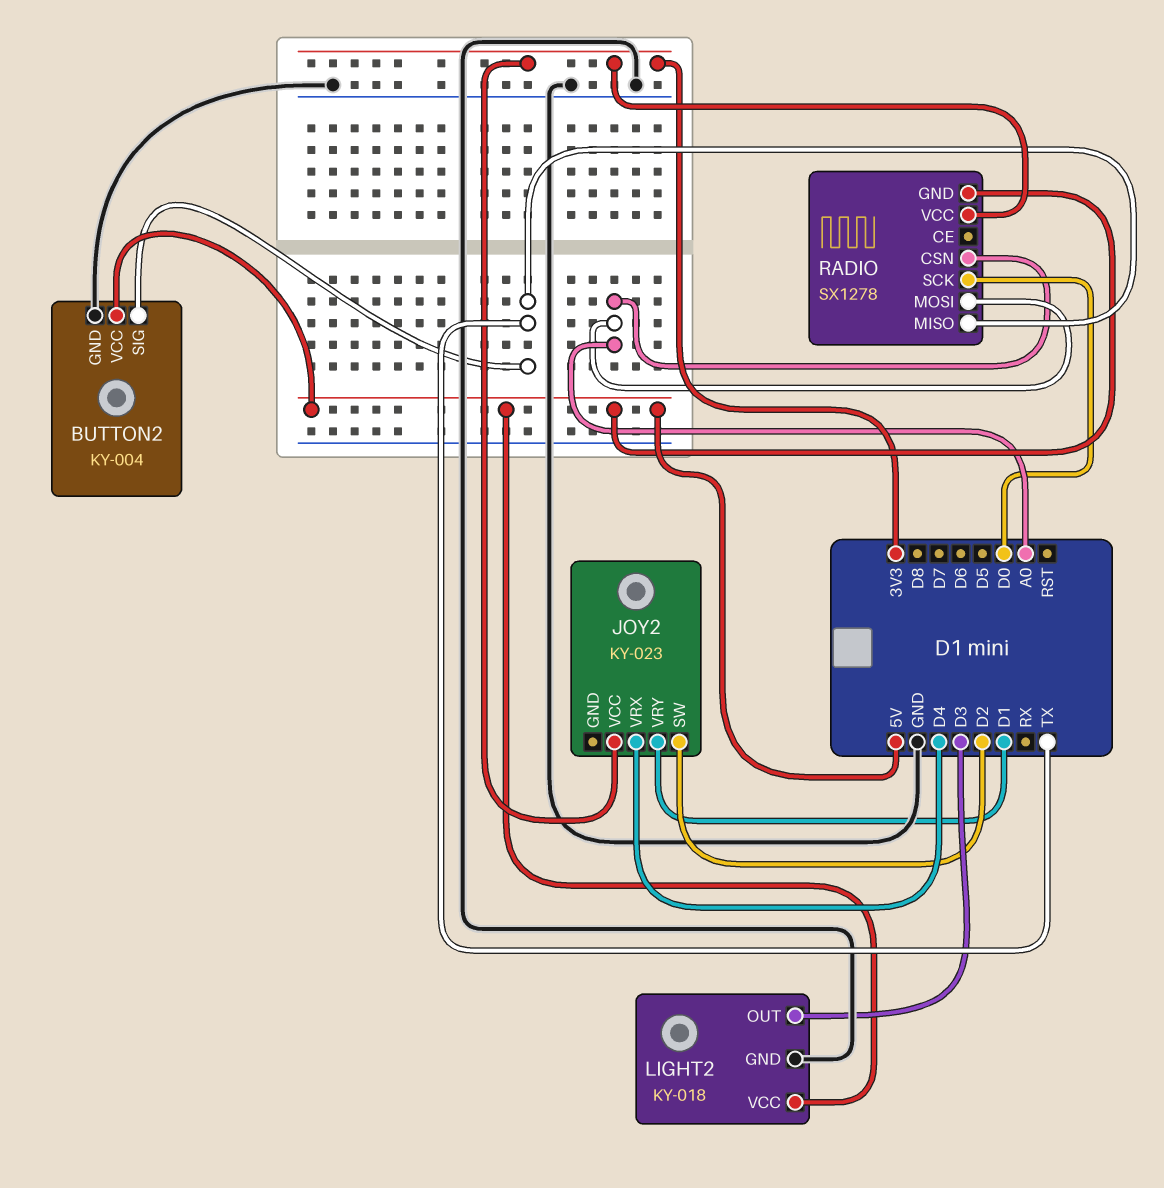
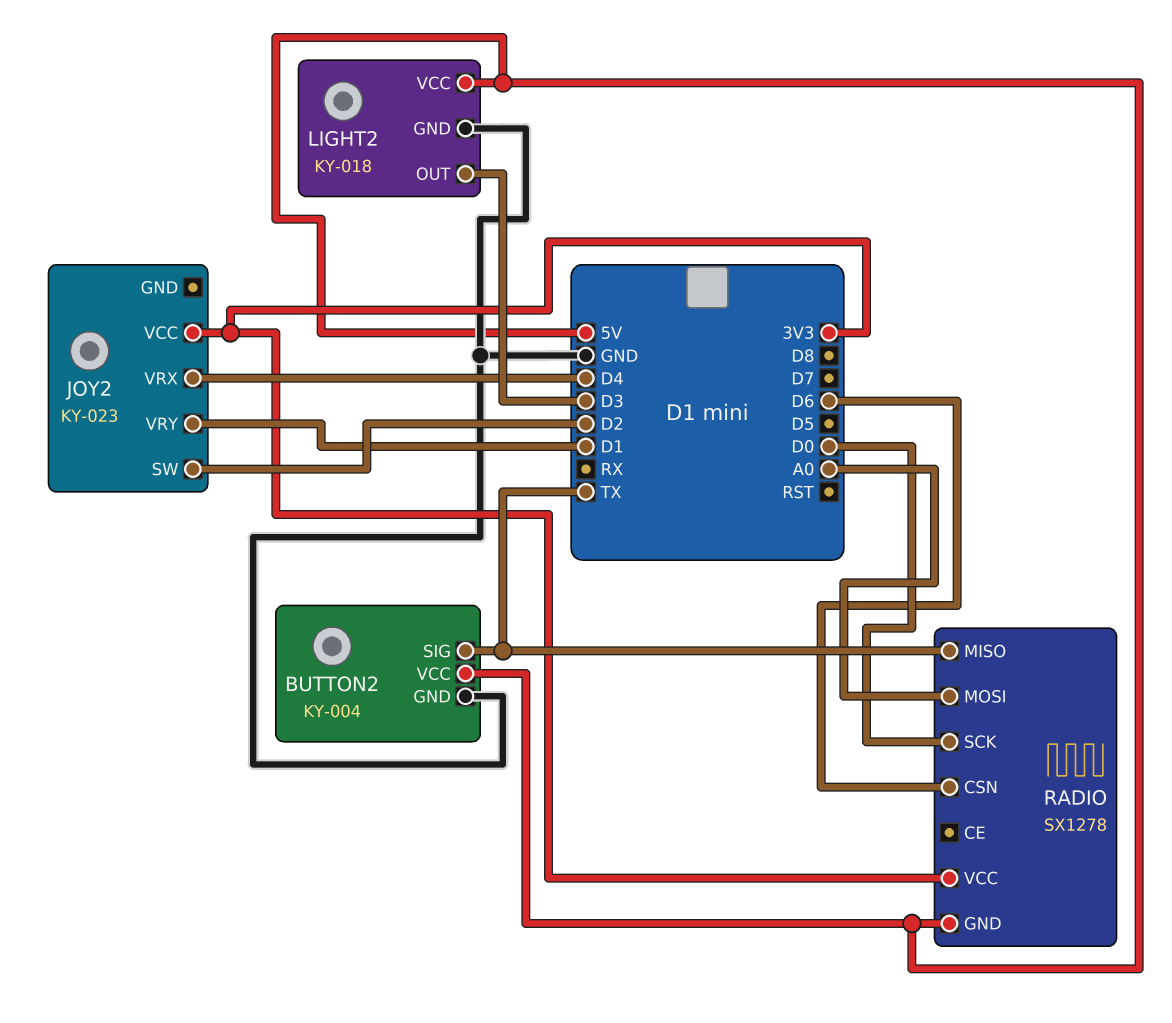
RADIO pin CSN: A0 -> D6

